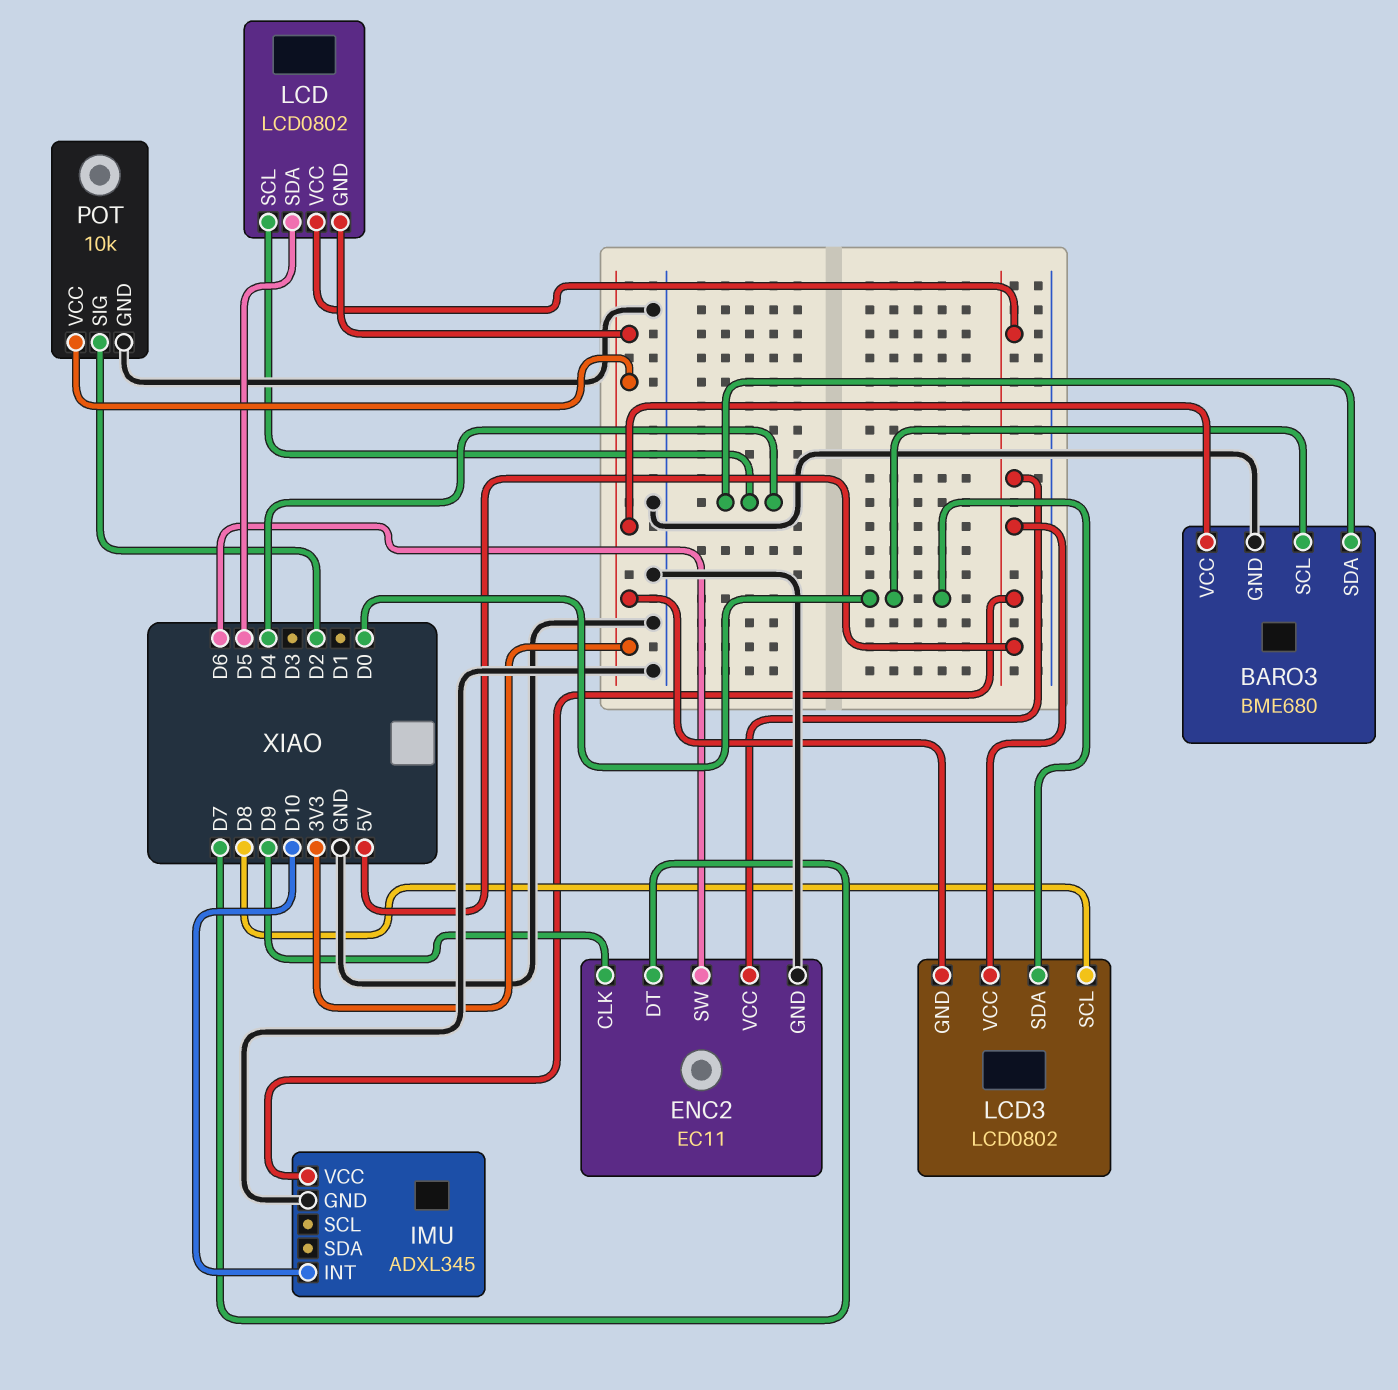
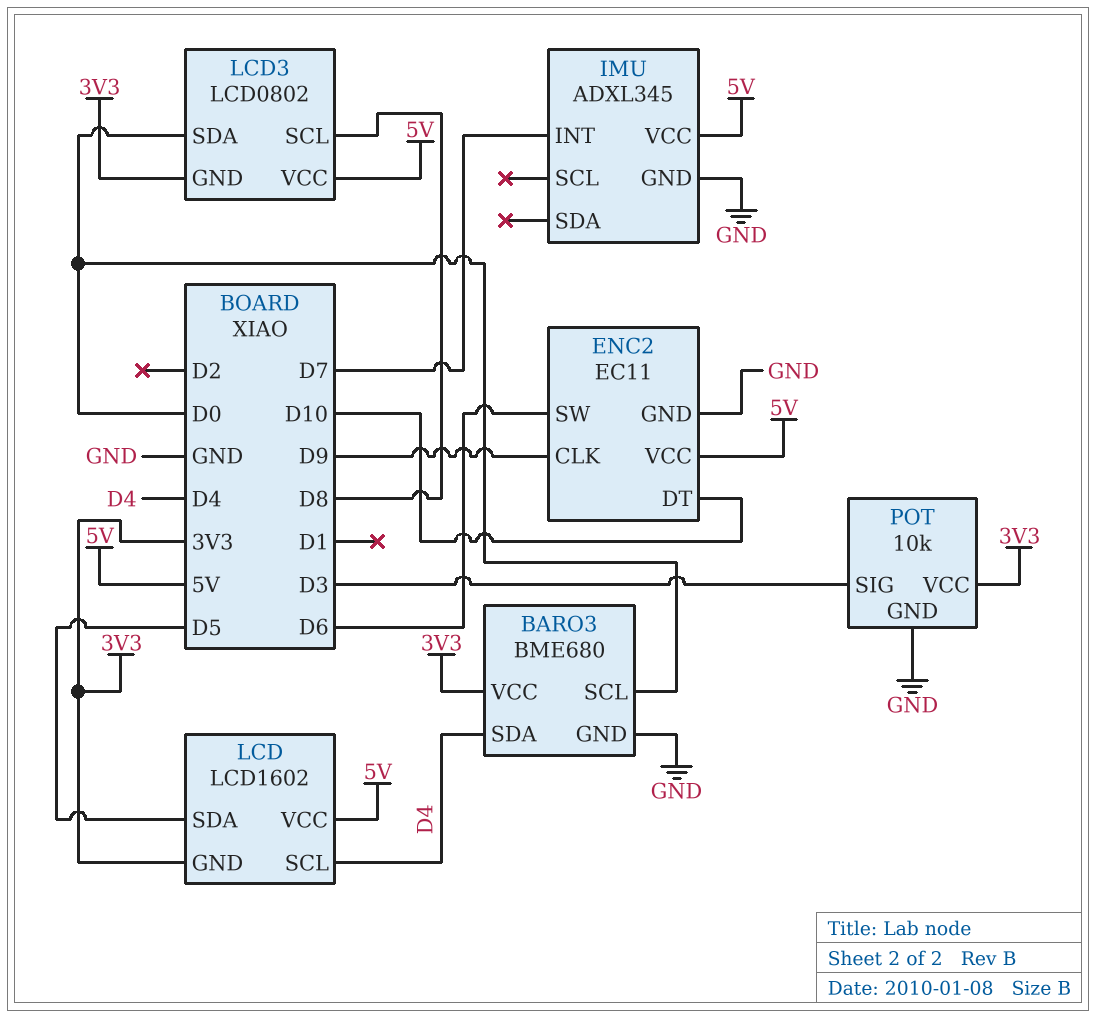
ENC2 pin DT: D7 -> D10
IMU pin INT: D10 -> D7
LCD: LCD0802 -> LCD1602
POT pin SIG: D2 -> D3

